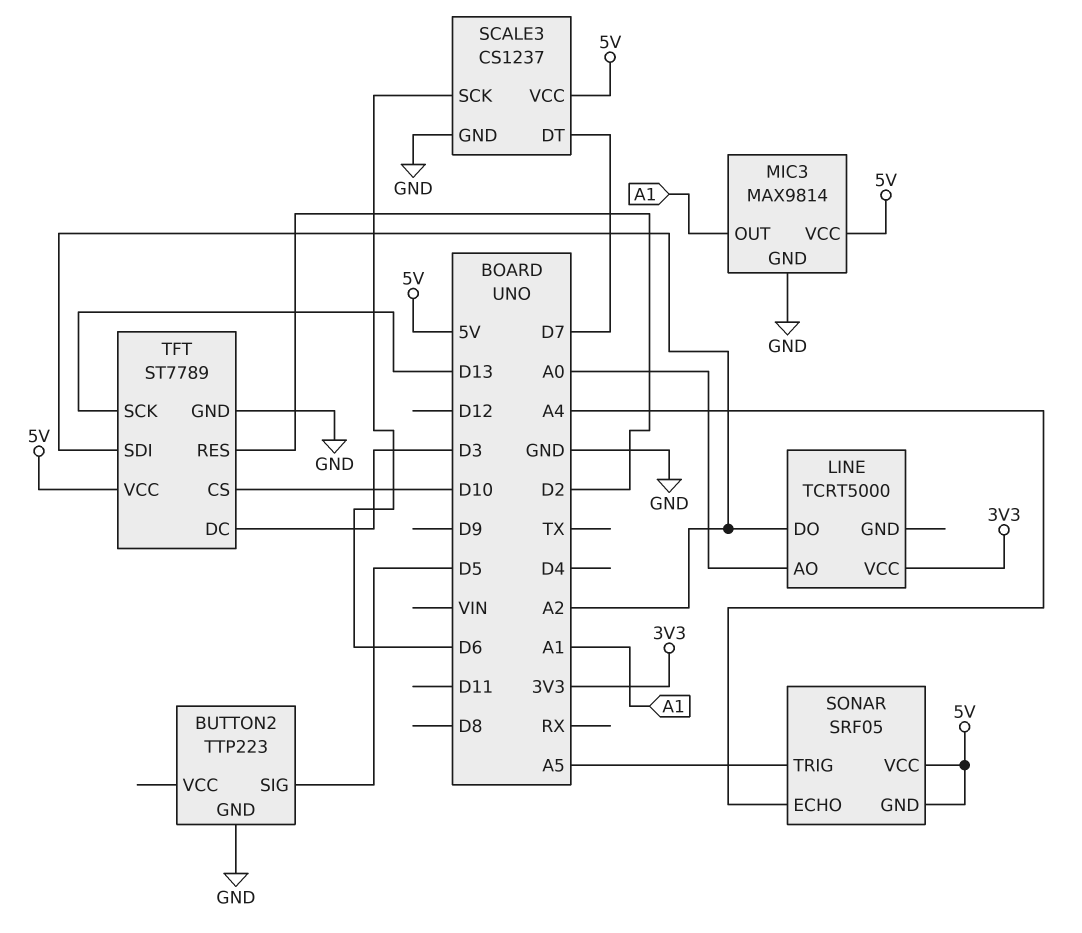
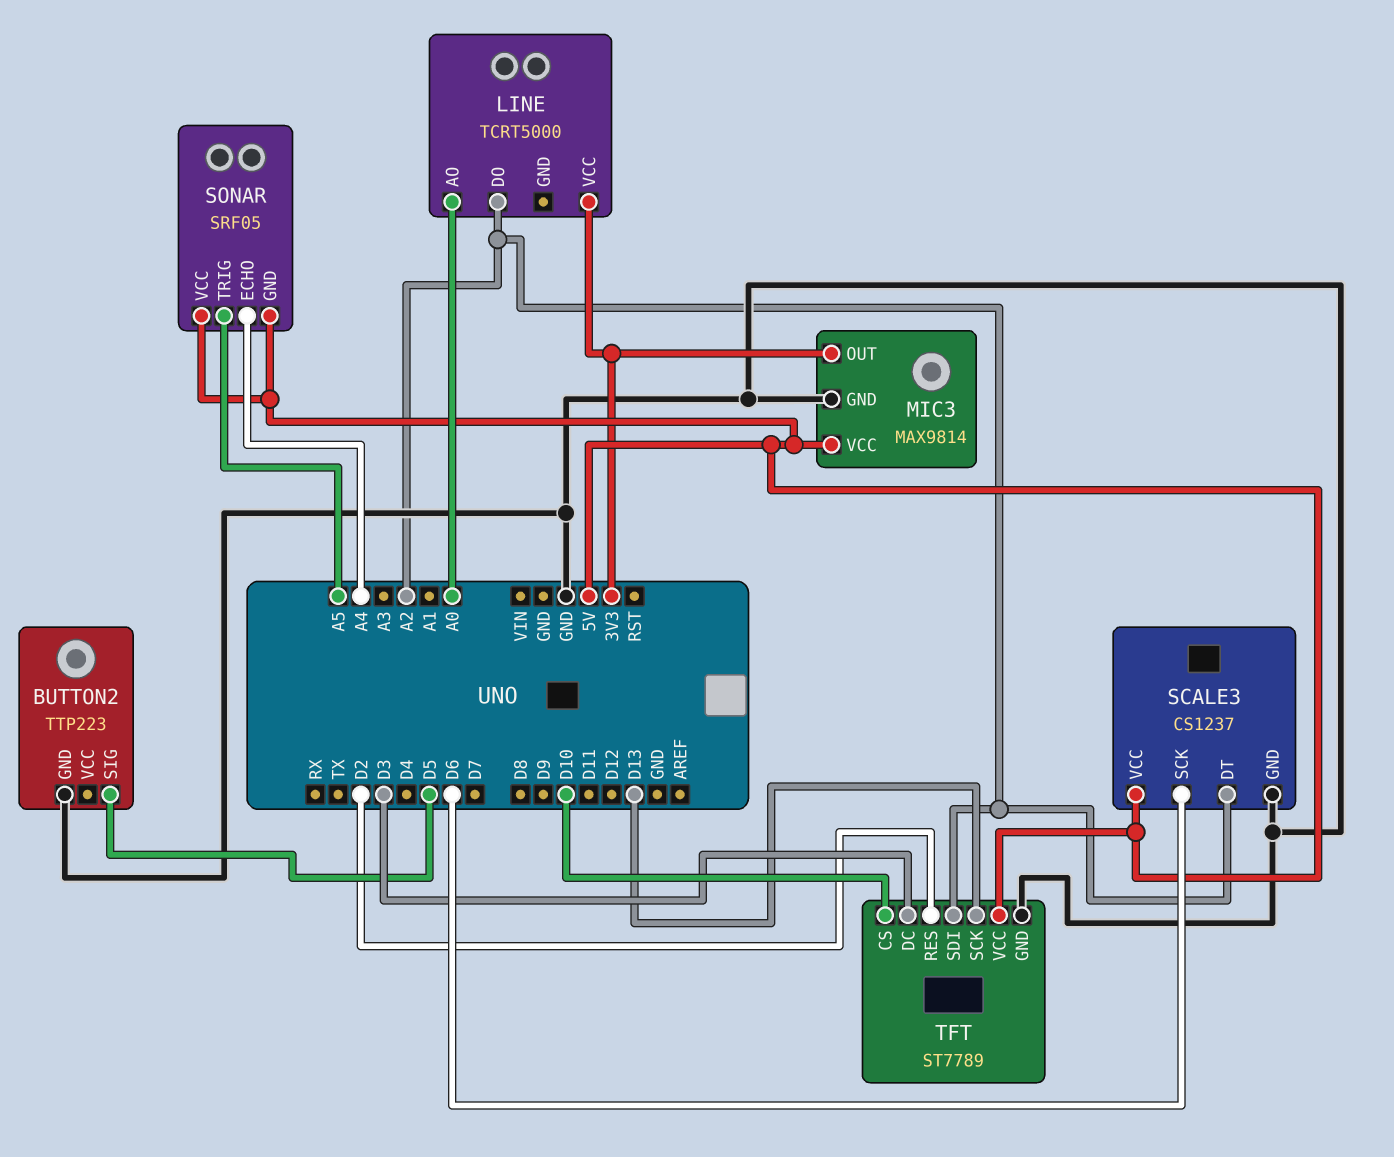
MIC3 pin OUT: A1 -> 3V3
SCALE3 pin DT: D7 -> A2

